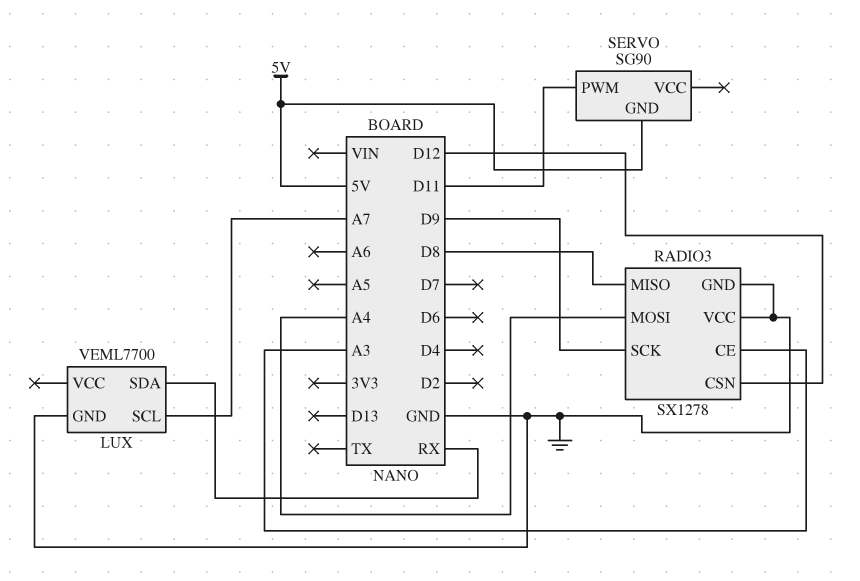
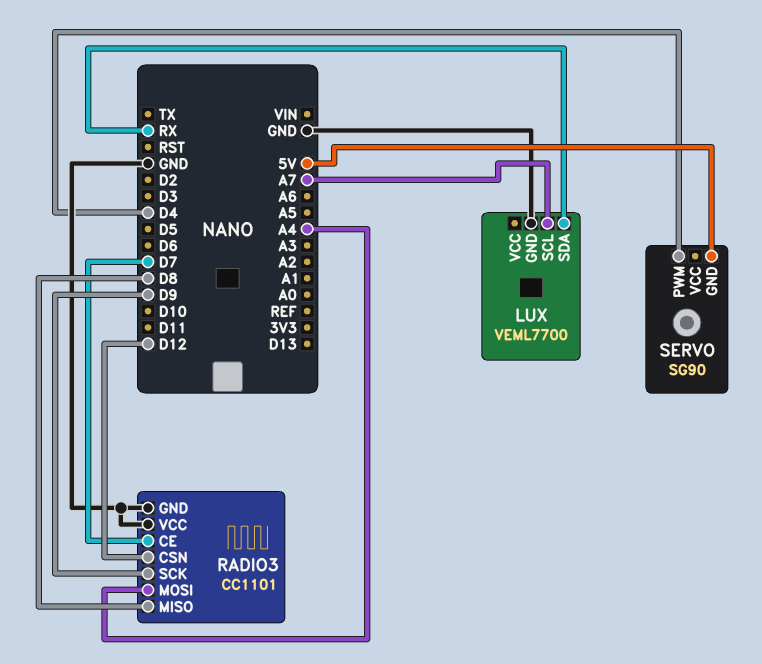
RADIO3: SX1278 -> CC1101
RADIO3 pin CE: A3 -> D7
SERVO pin PWM: D11 -> D4

